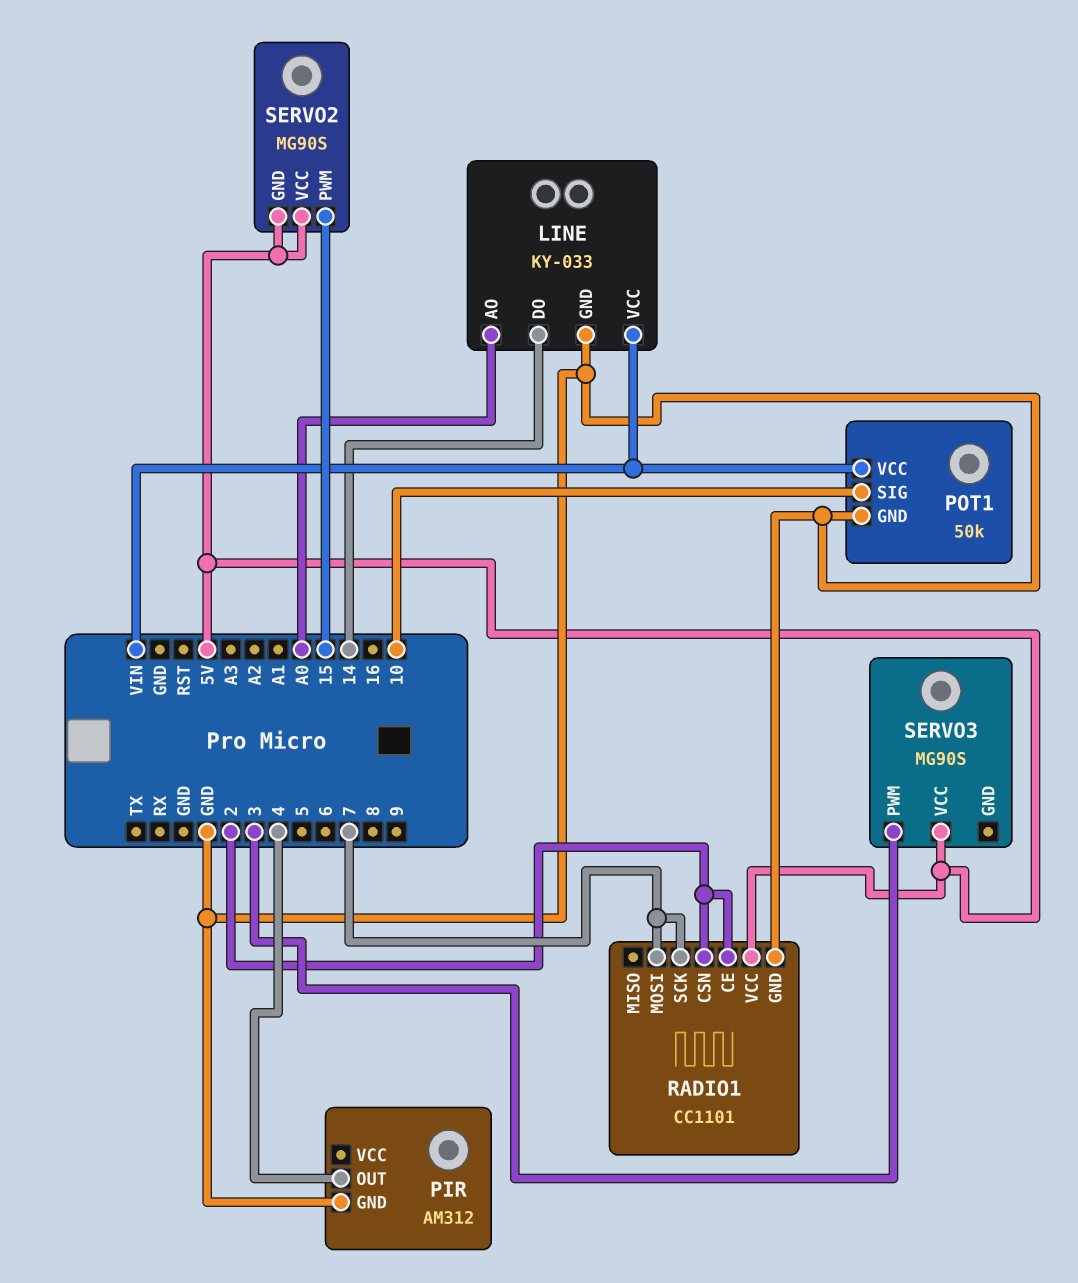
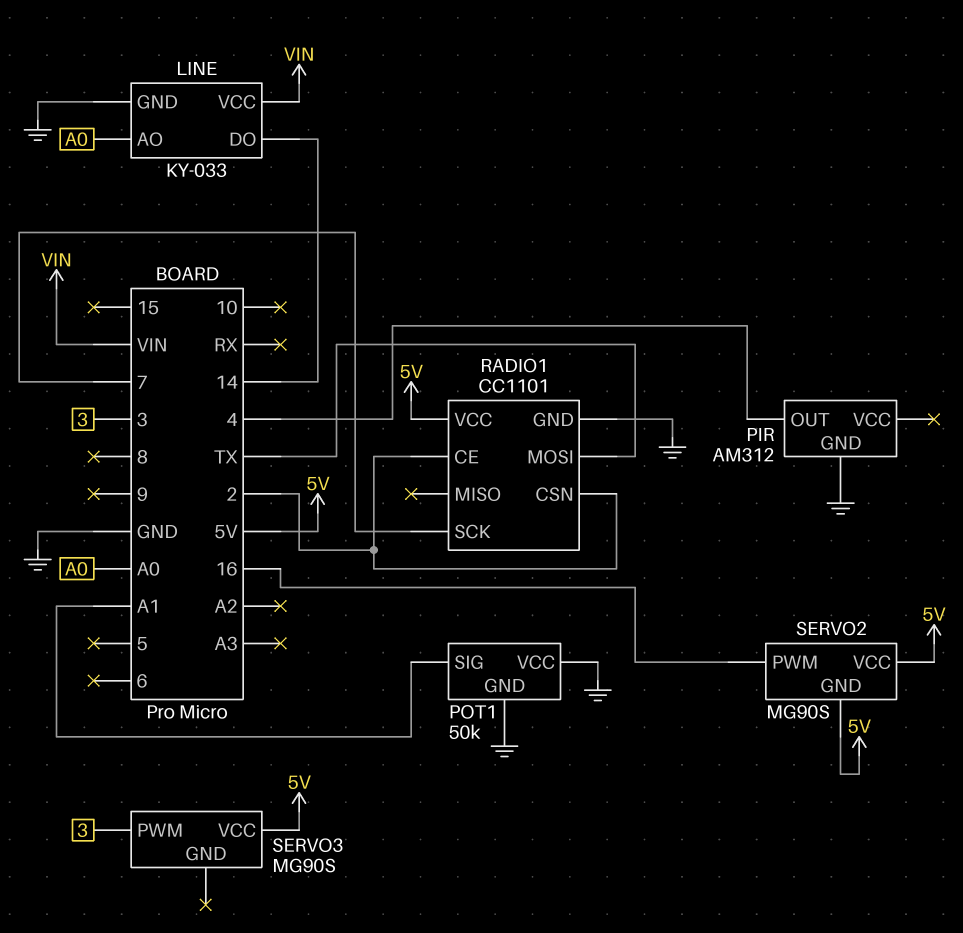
POT1 pin SIG: 10 -> A1
POT1 pin VCC: VIN -> GND
RADIO1 pin MOSI: 7 -> TX
SERVO2 pin PWM: 15 -> 16

